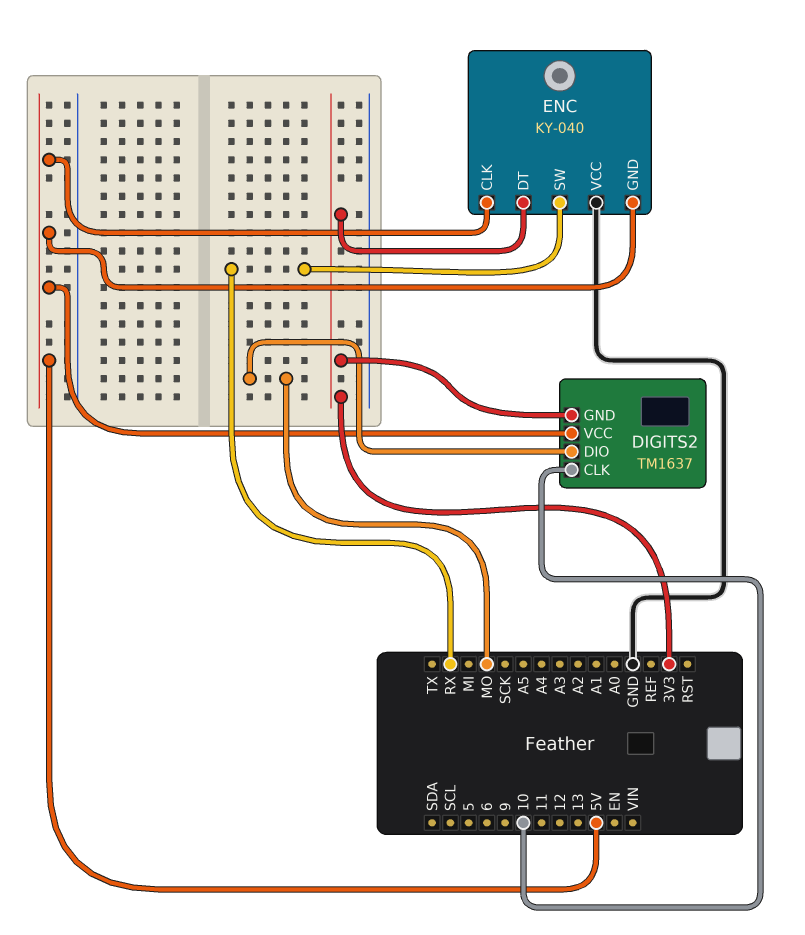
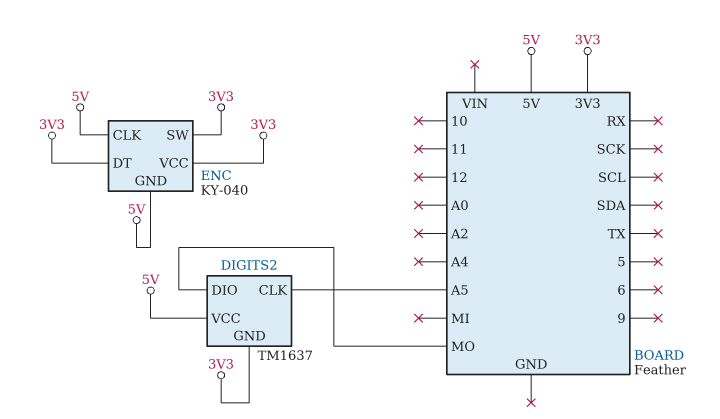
DIGITS2 pin CLK: 10 -> A5
ENC pin SW: RX -> 3V3
ENC pin VCC: GND -> 3V3

